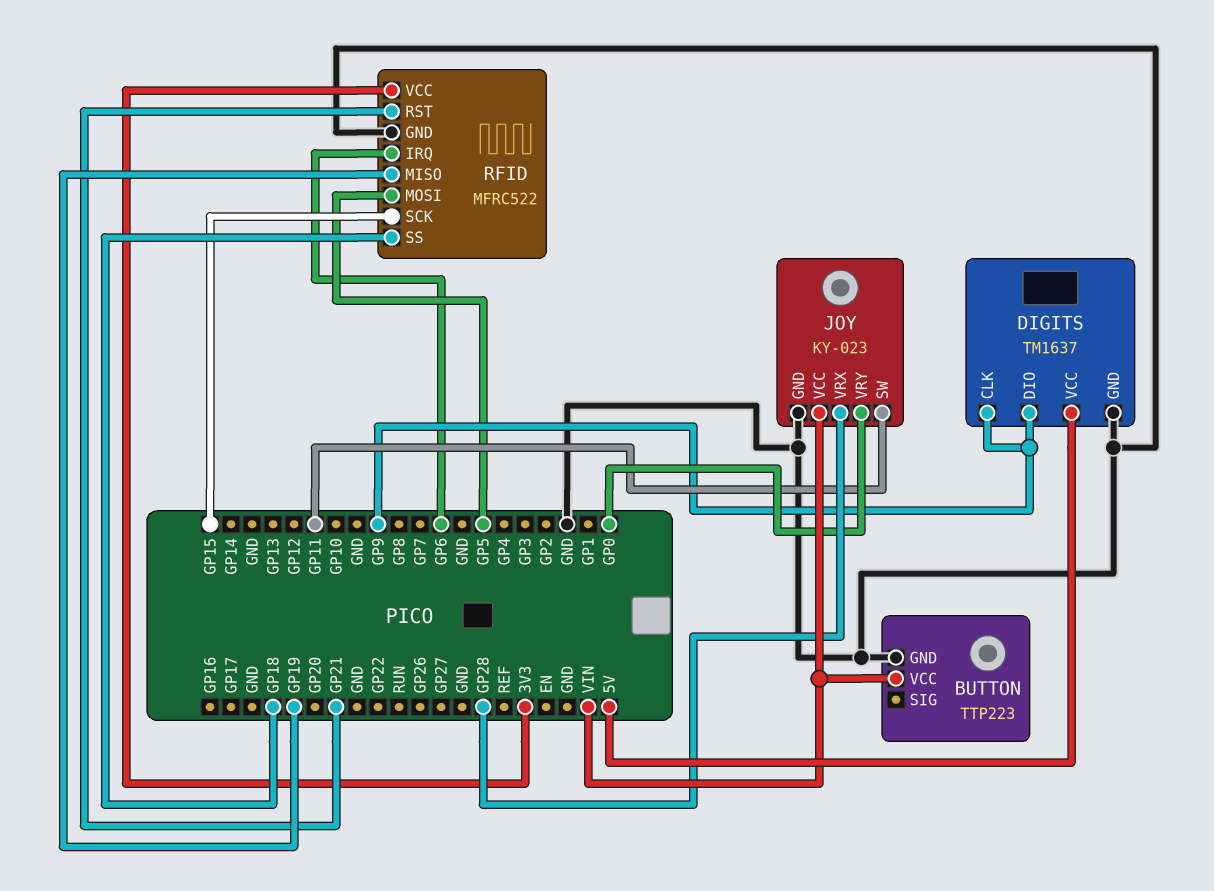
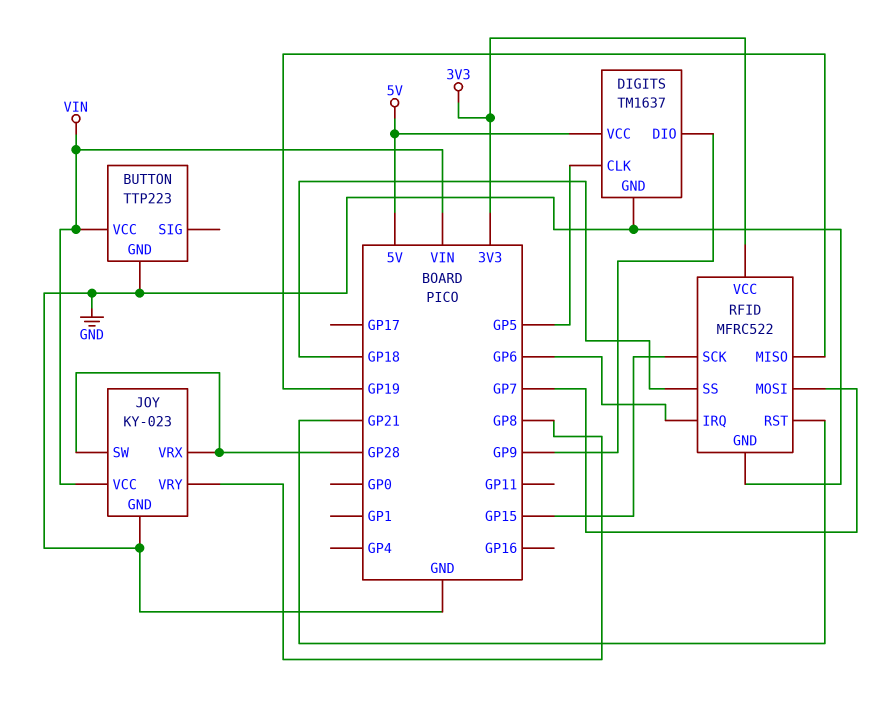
DIGITS pin CLK: GP9 -> GP5
JOY pin SW: GP11 -> GP28
JOY pin VRY: GP0 -> GP8
RFID pin MOSI: GP5 -> GP7

